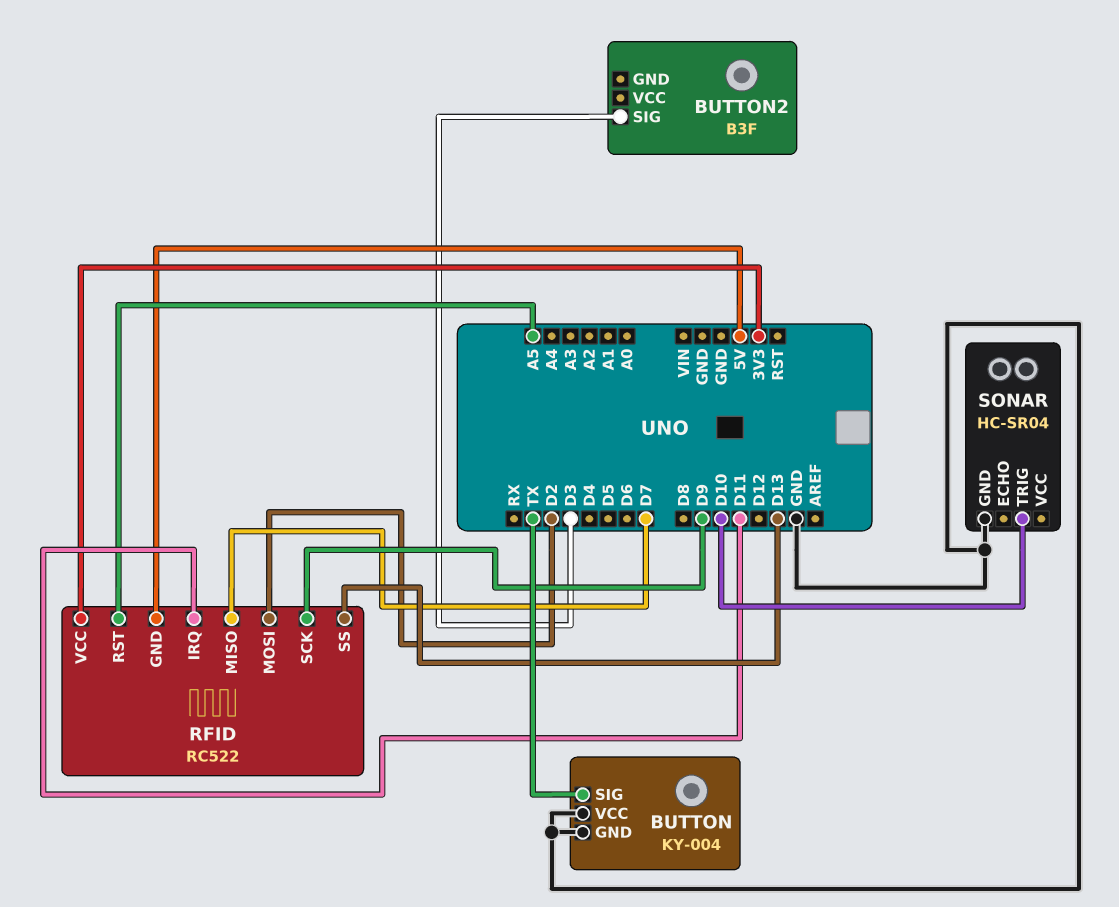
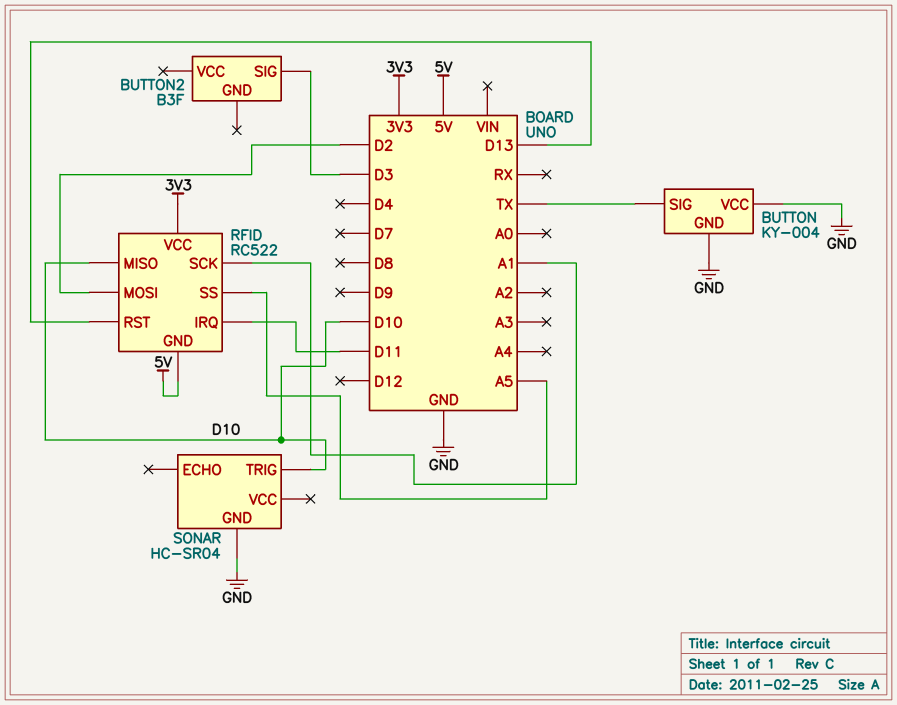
RFID pin MISO: D7 -> D10
RFID pin RST: A5 -> D13
RFID pin SCK: D9 -> A1
RFID pin SS: D13 -> A5

